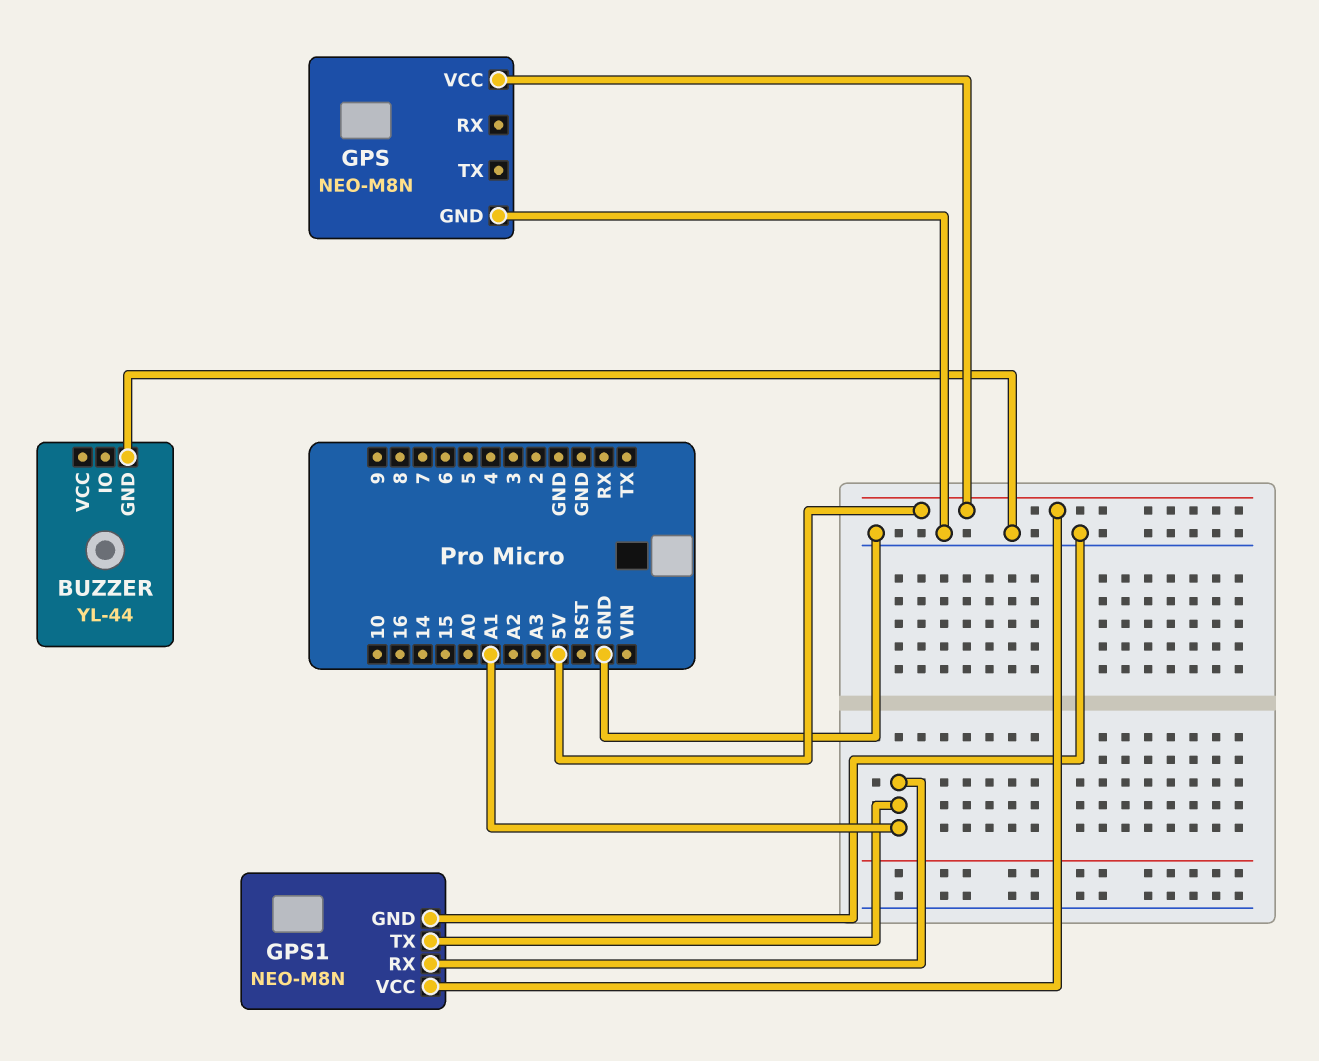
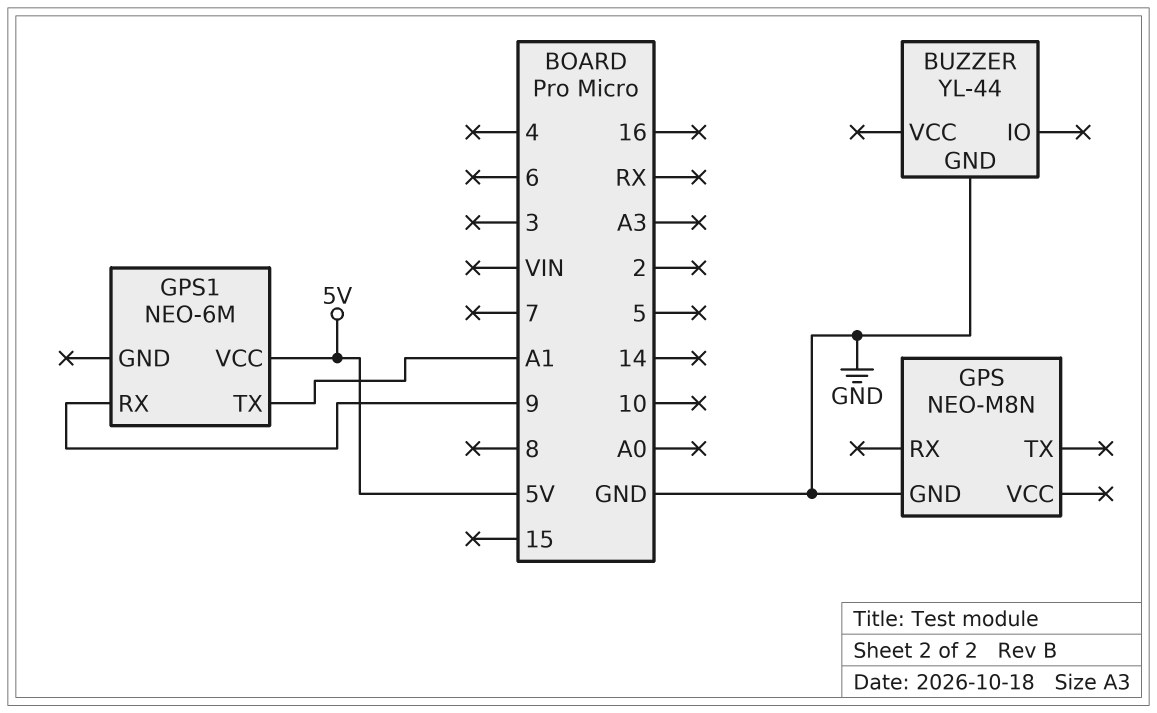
GPS pin VCC: 5V -> none
GPS1: NEO-M8N -> NEO-6M
GPS1 pin GND: GND -> none
GPS1 pin RX: A1 -> 9

